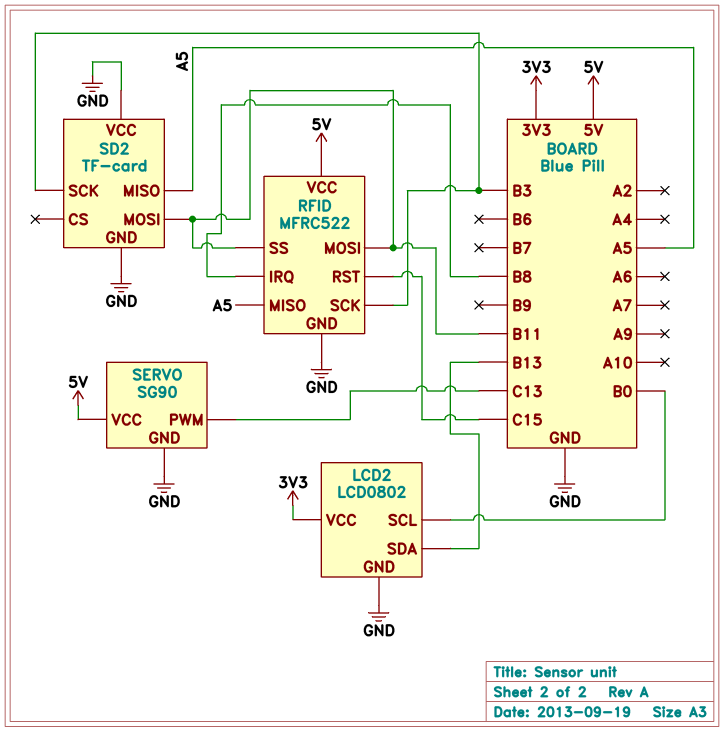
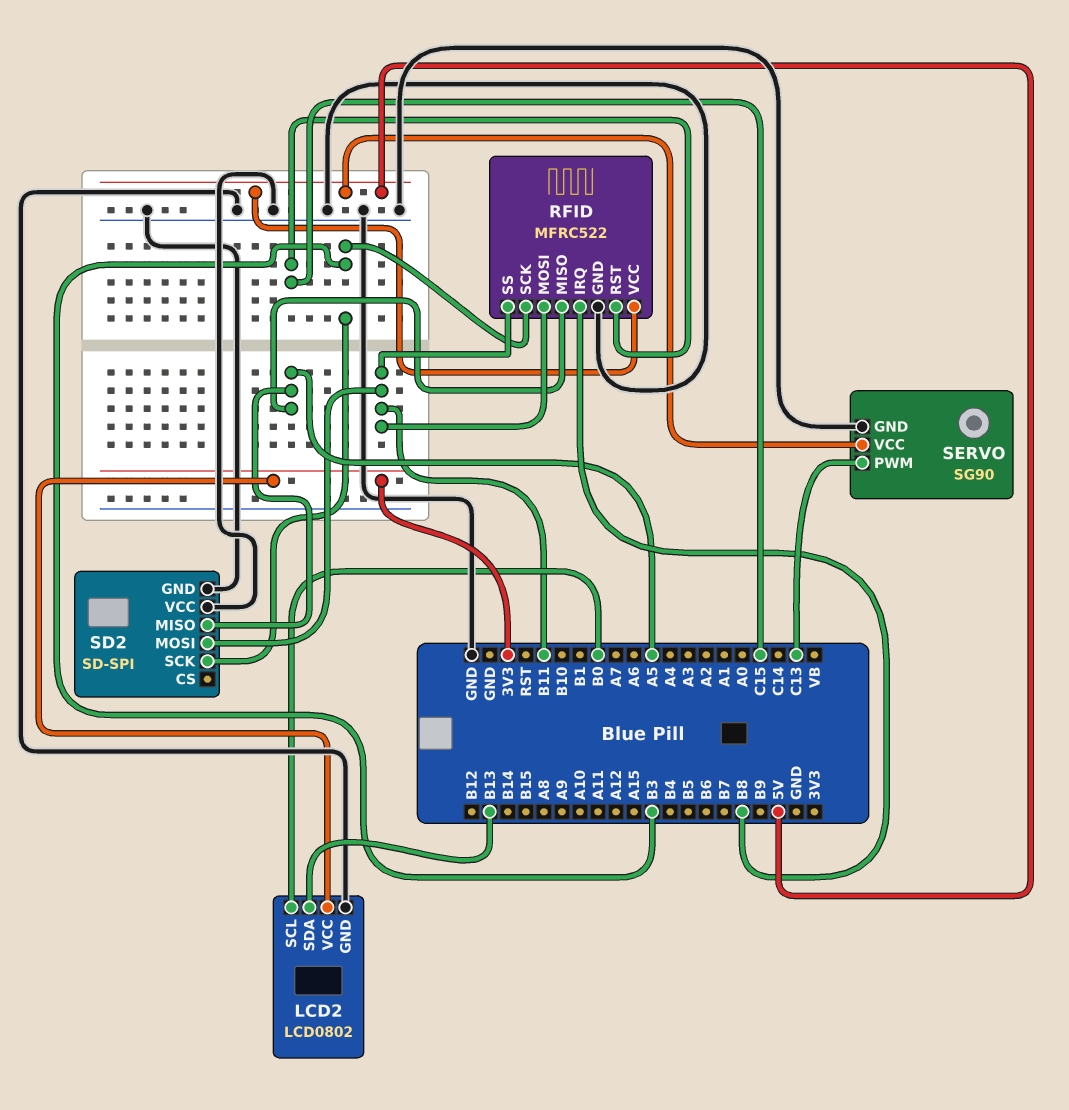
SD2: TF-card -> SD-SPI

